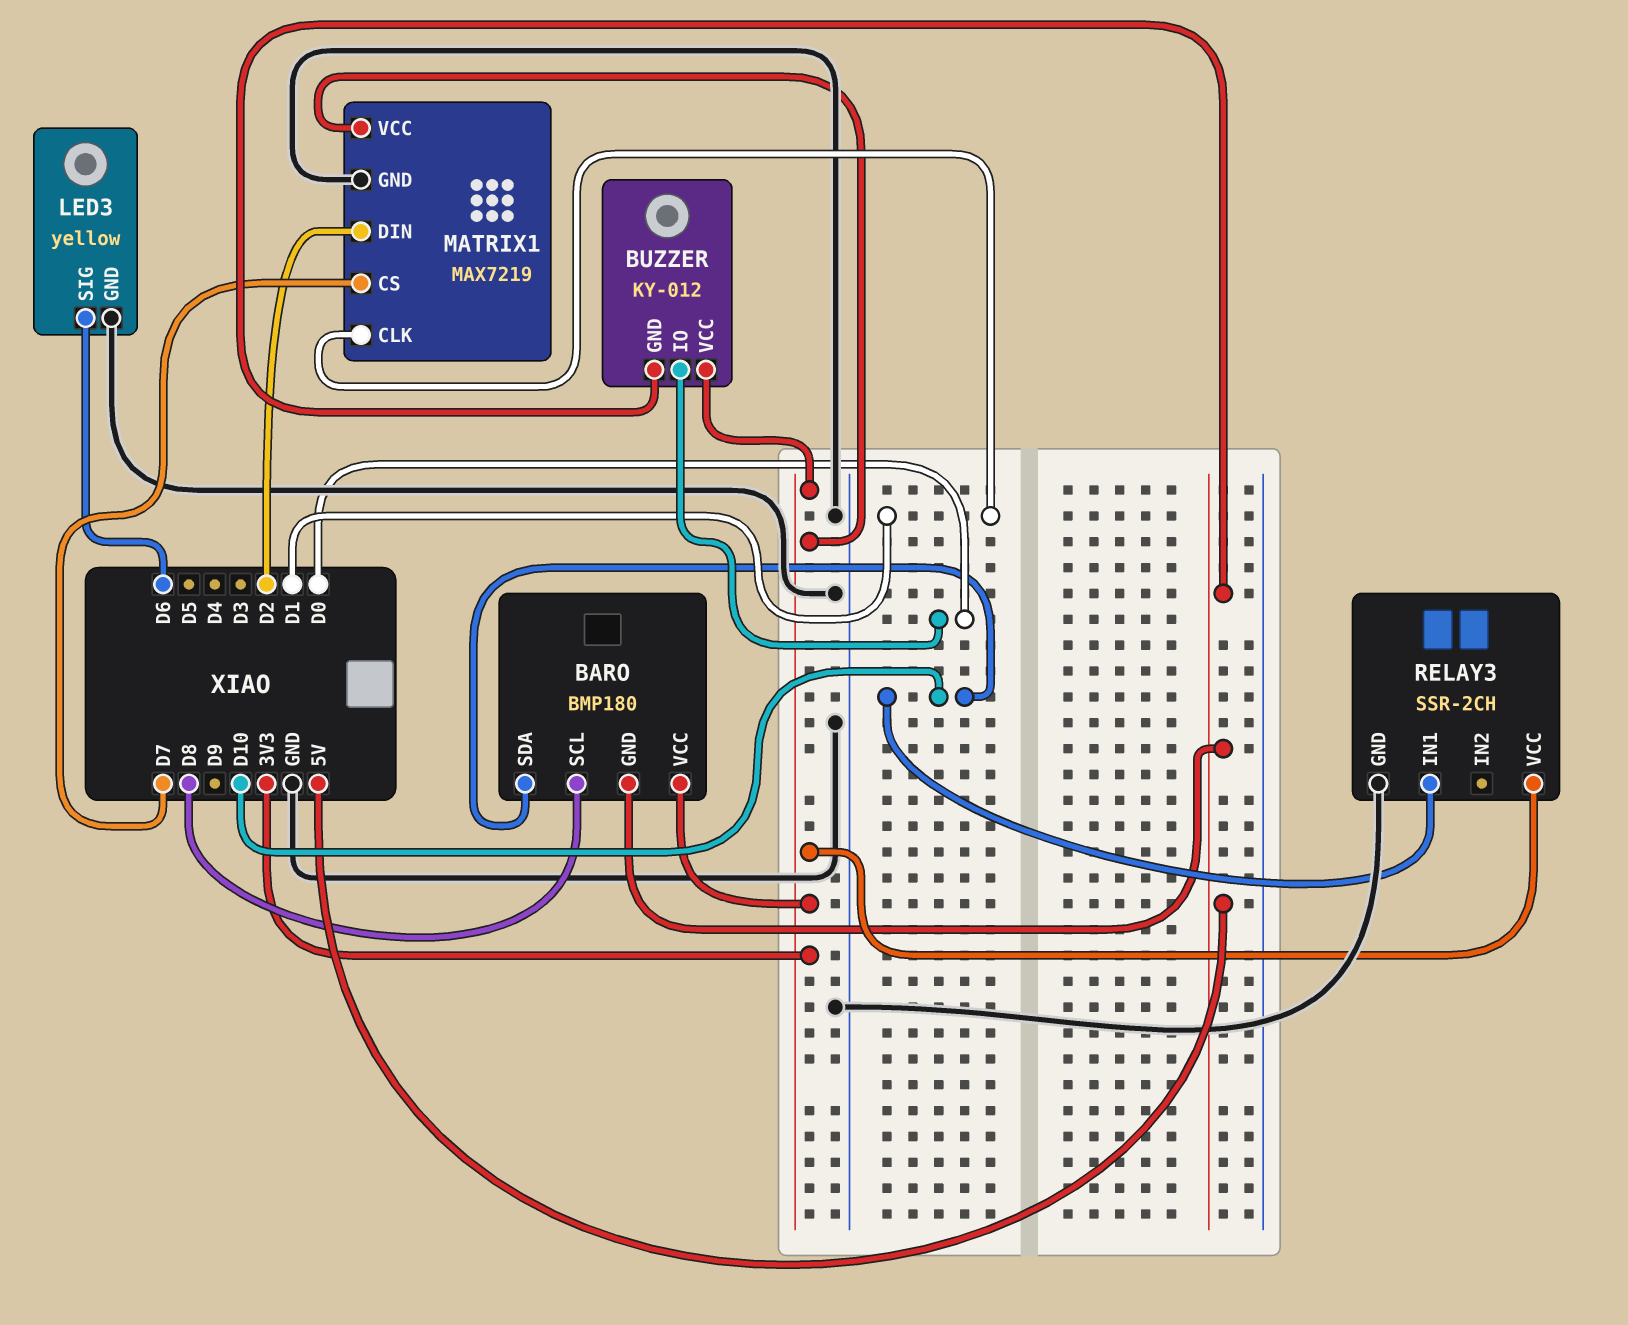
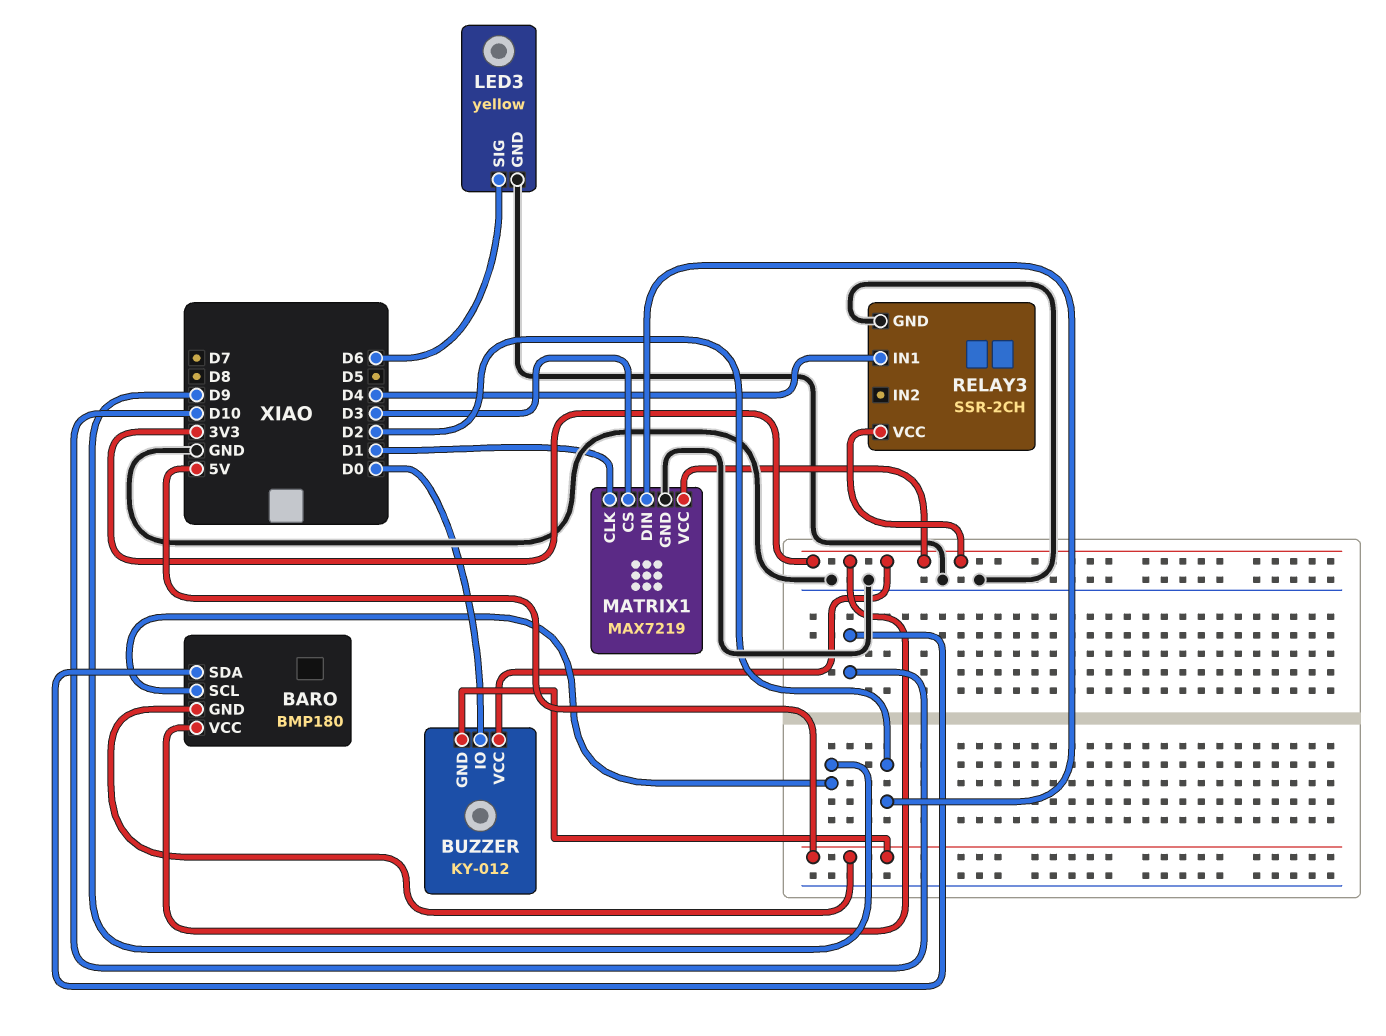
BARO pin SCL: D8 -> D9
MATRIX1 pin CS: D7 -> D3
RELAY3 pin IN1: D10 -> D4

